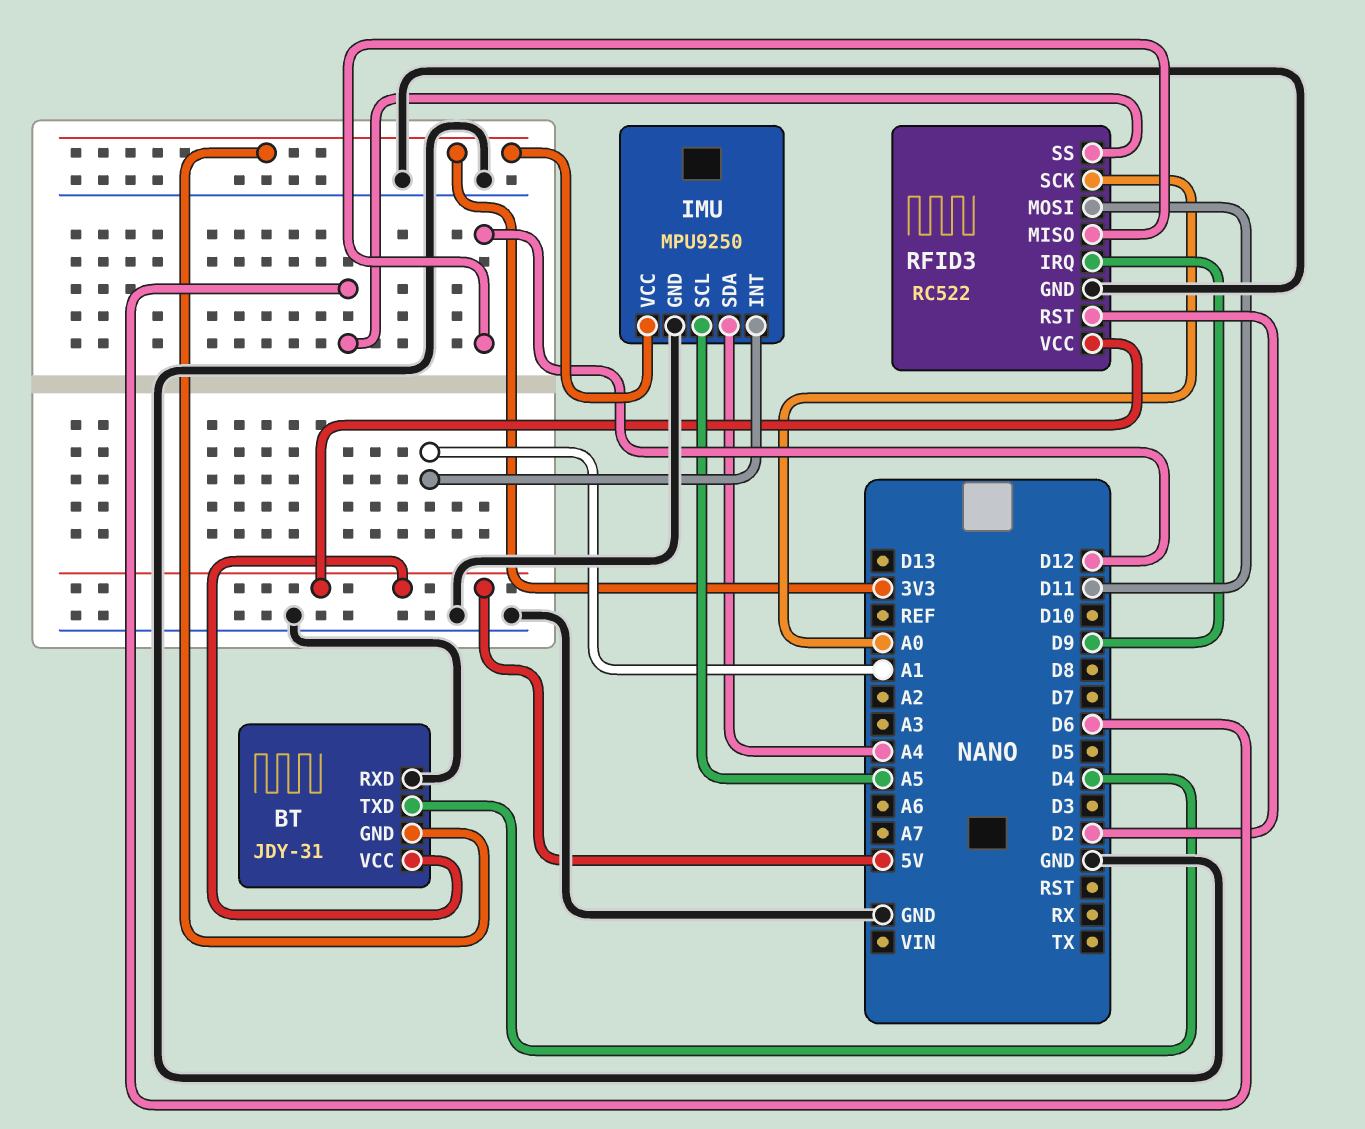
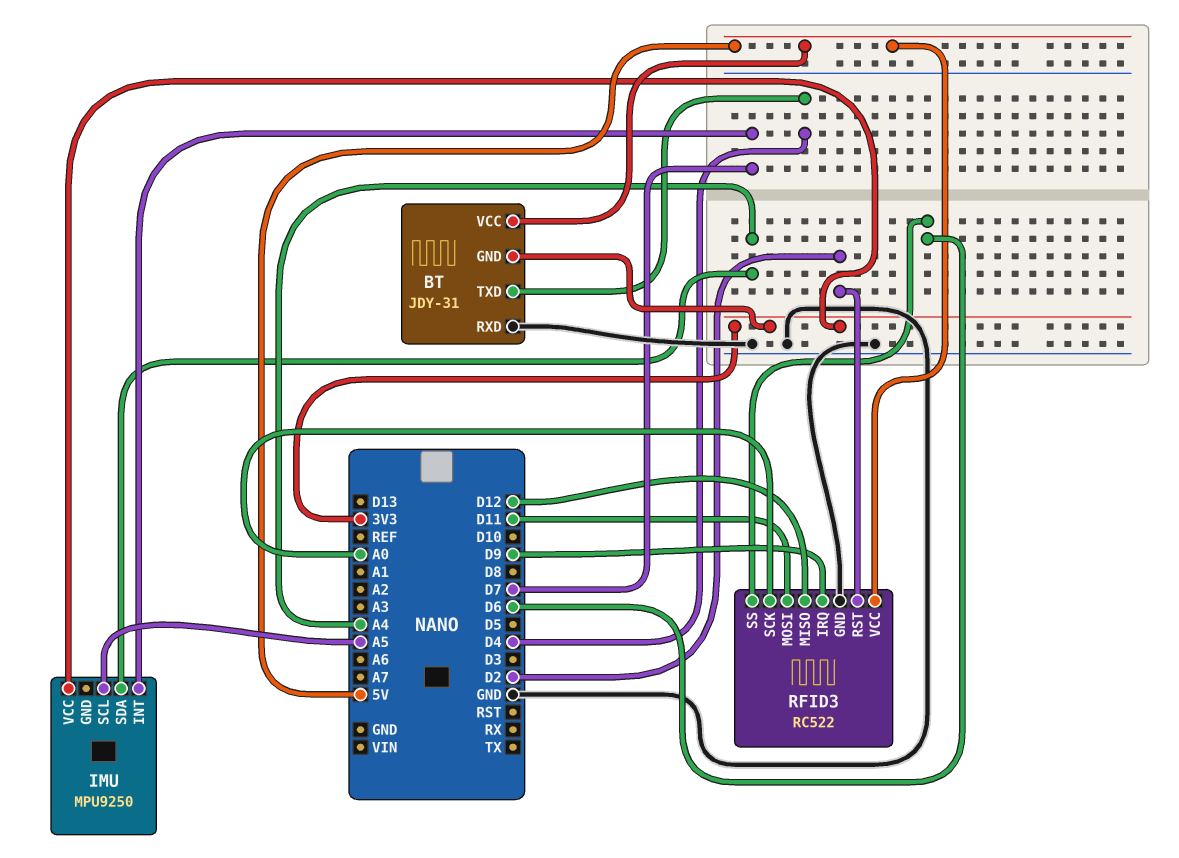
IMU pin GND: GND -> none
IMU pin INT: A1 -> D7

